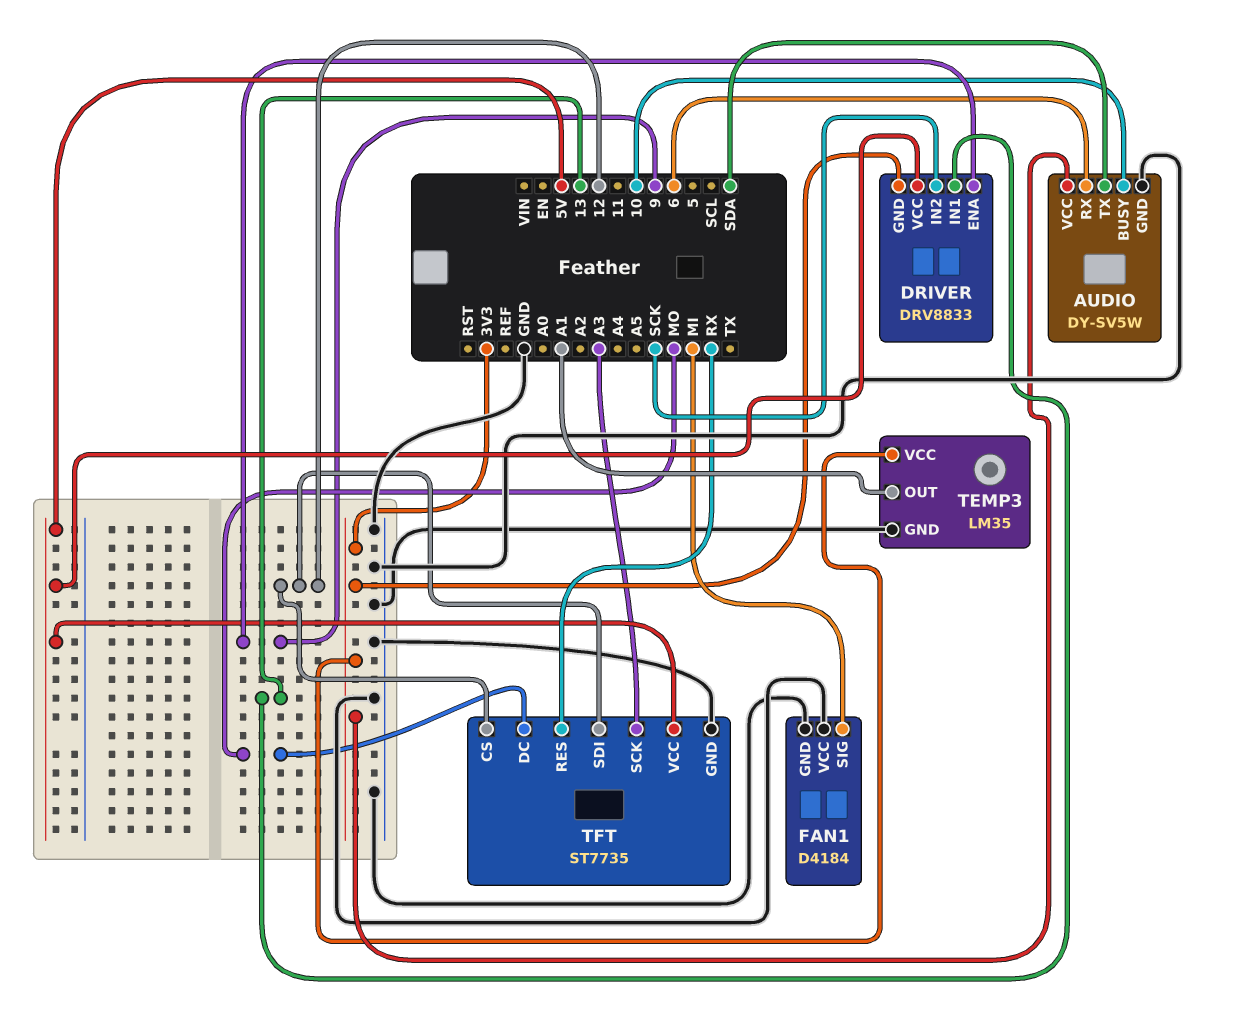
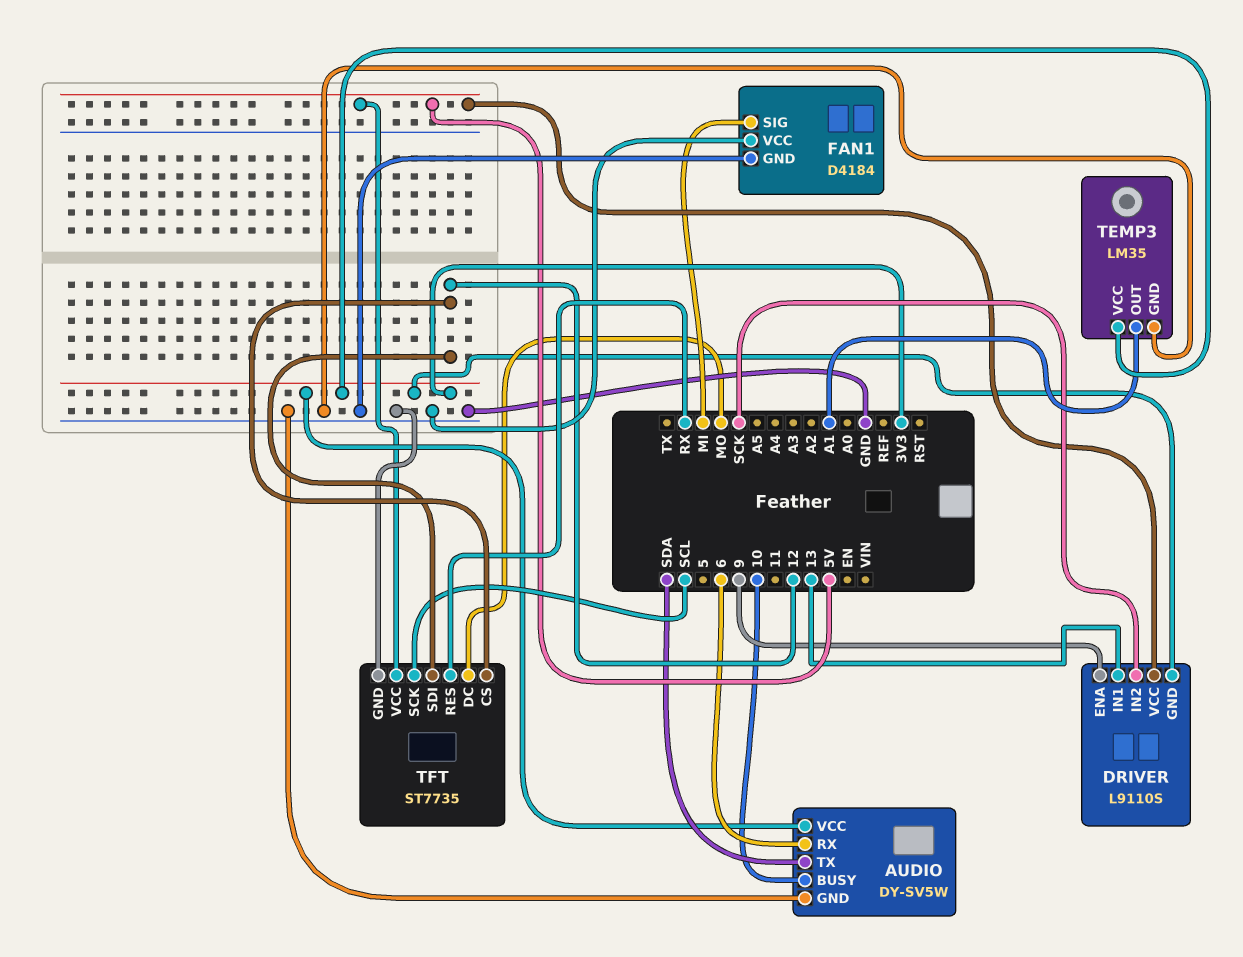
DRIVER: DRV8833 -> L9110S
TFT pin SCK: A3 -> SCL

